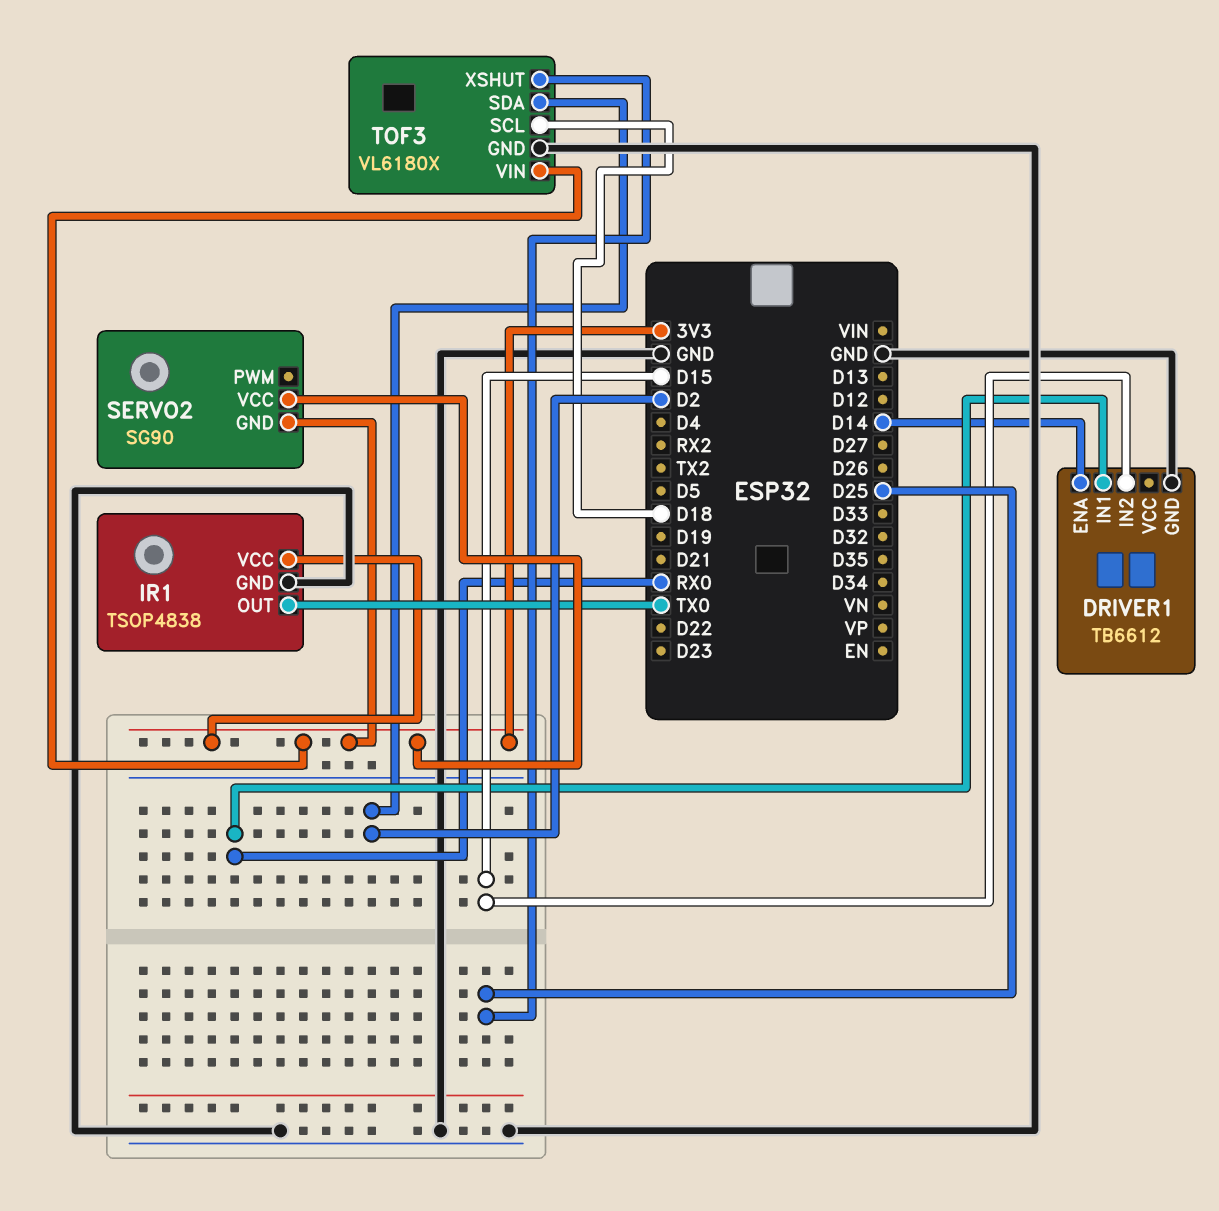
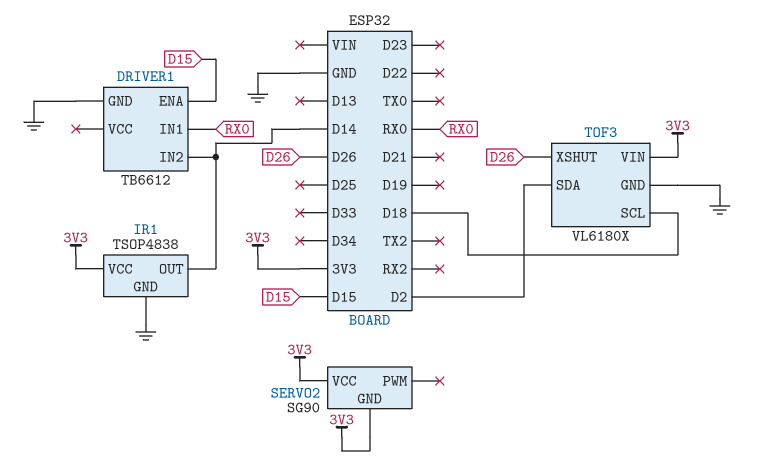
DRIVER1 pin ENA: D14 -> D15
DRIVER1 pin IN2: D15 -> D14
IR1 pin OUT: TX0 -> D14
TOF3 pin XSHUT: D25 -> D26

